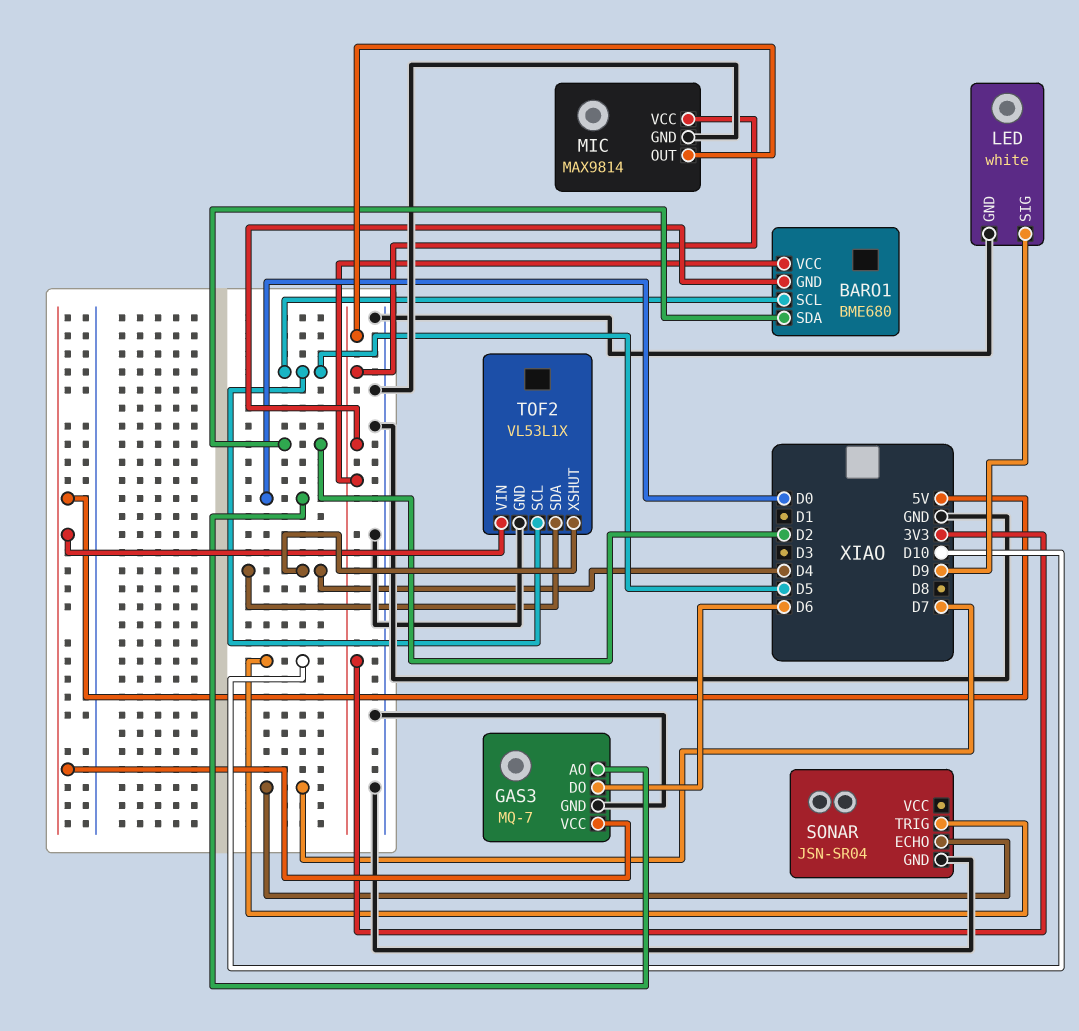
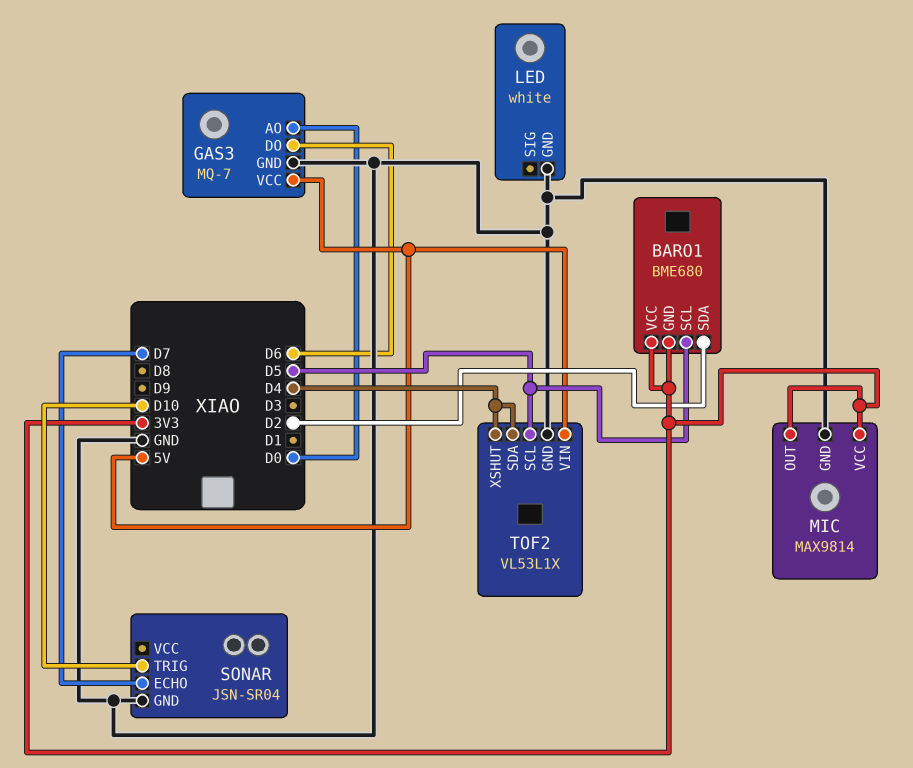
LED pin SIG: D9 -> none

